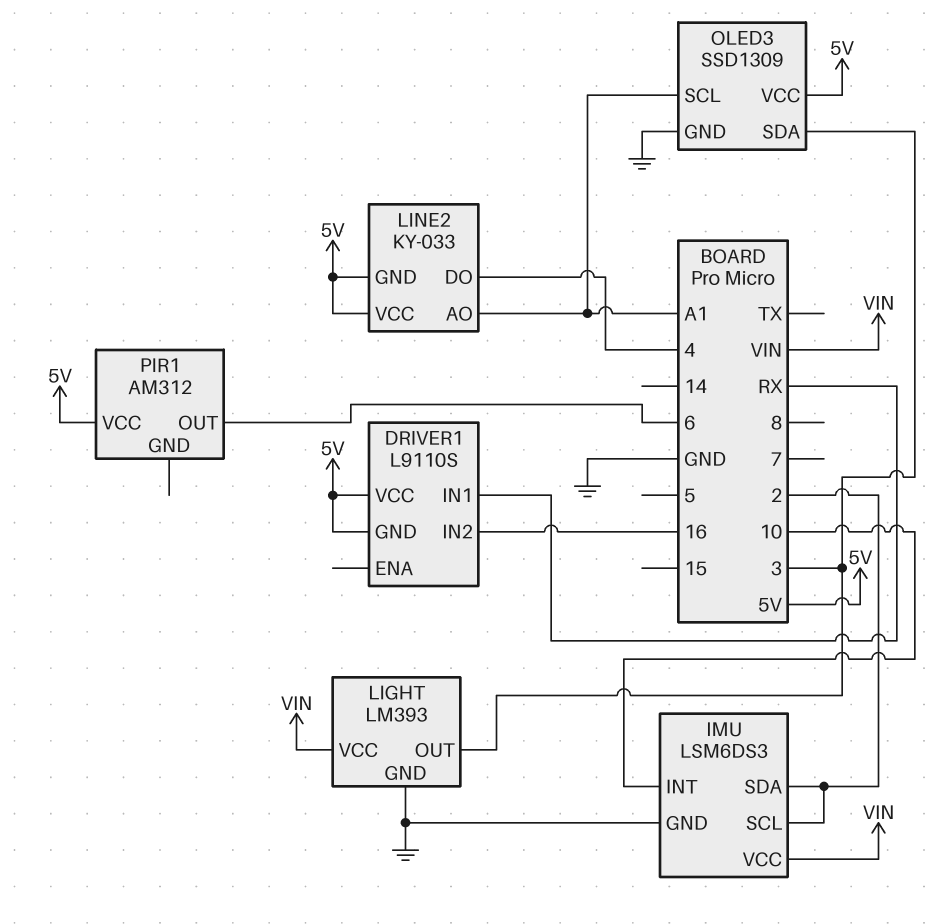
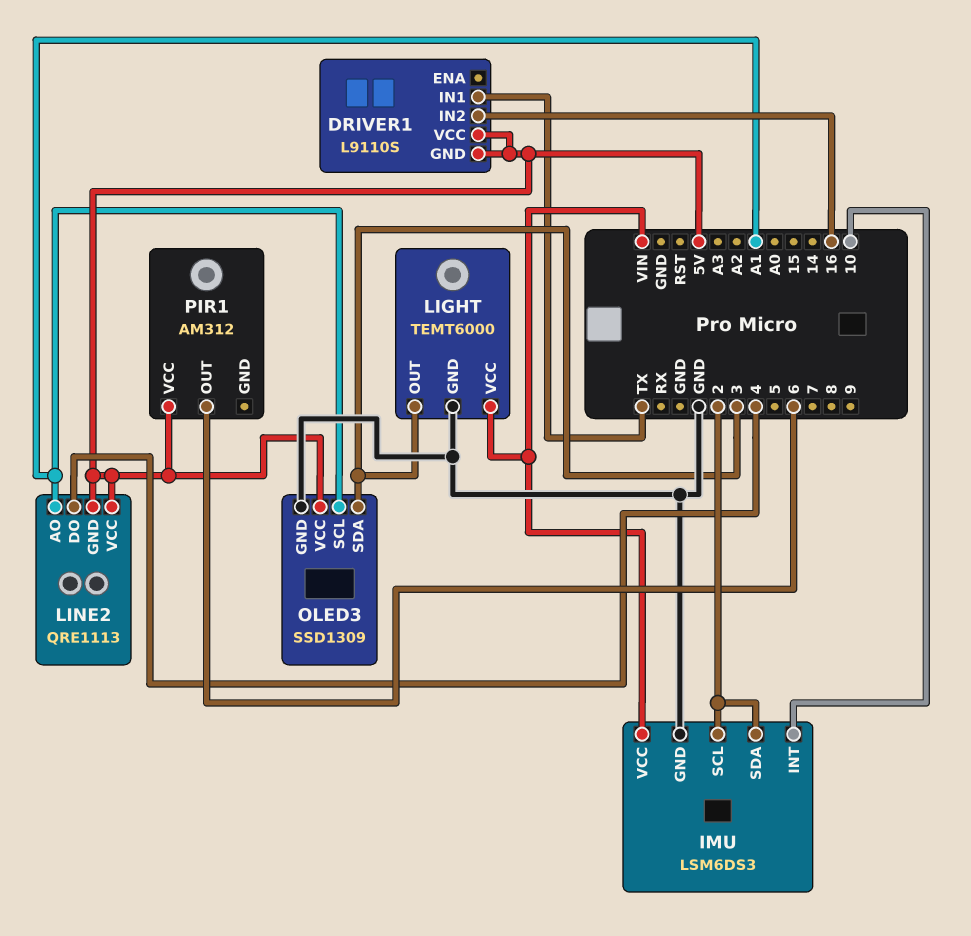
DRIVER1 pin IN1: RX -> TX
LIGHT: LM393 -> TEMT6000
LINE2: KY-033 -> QRE1113

